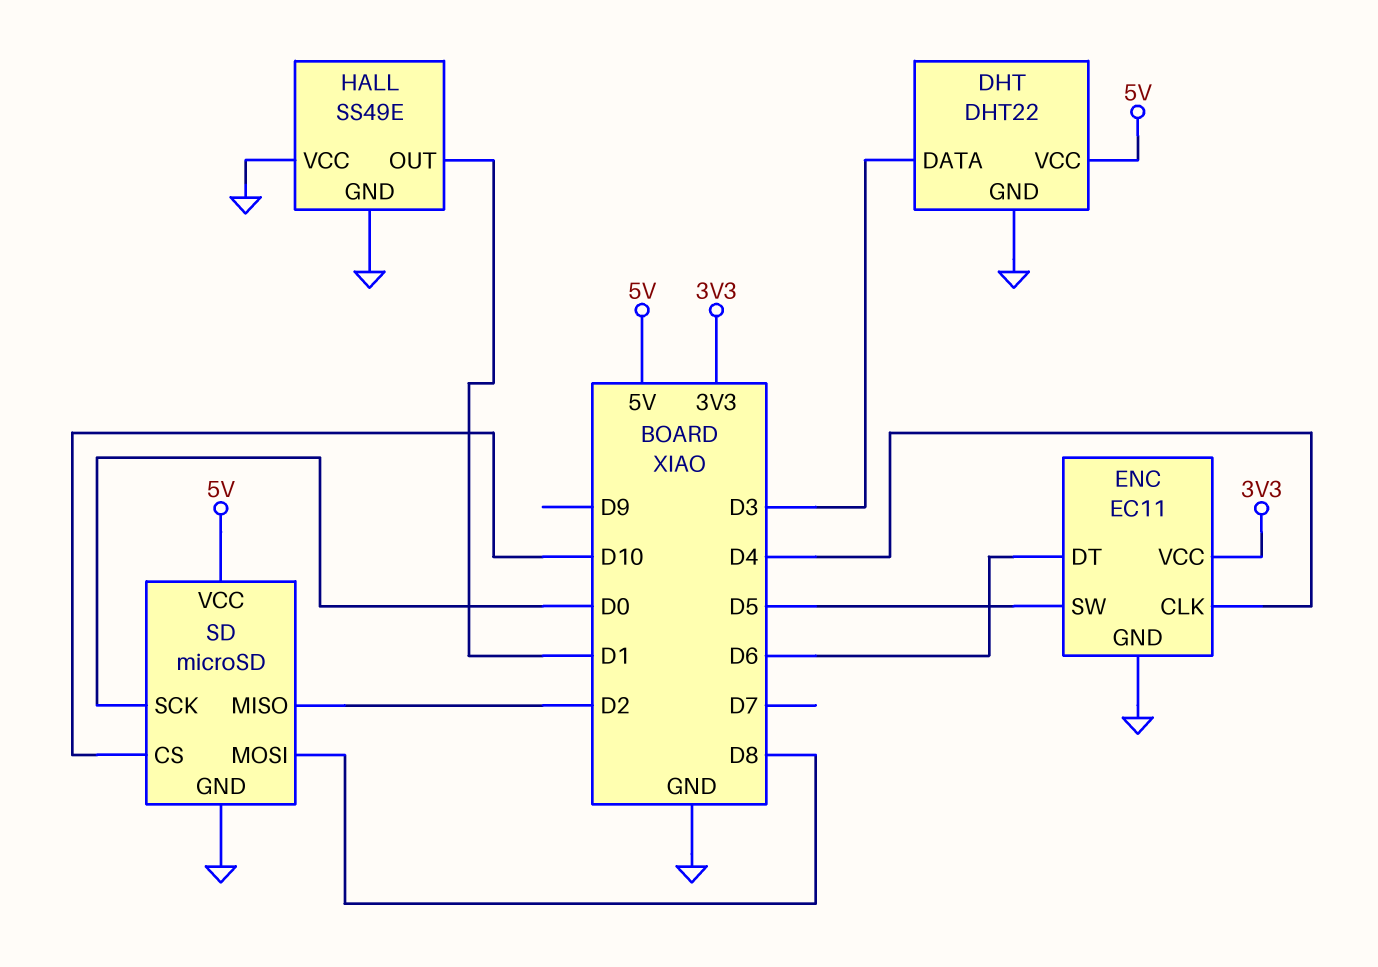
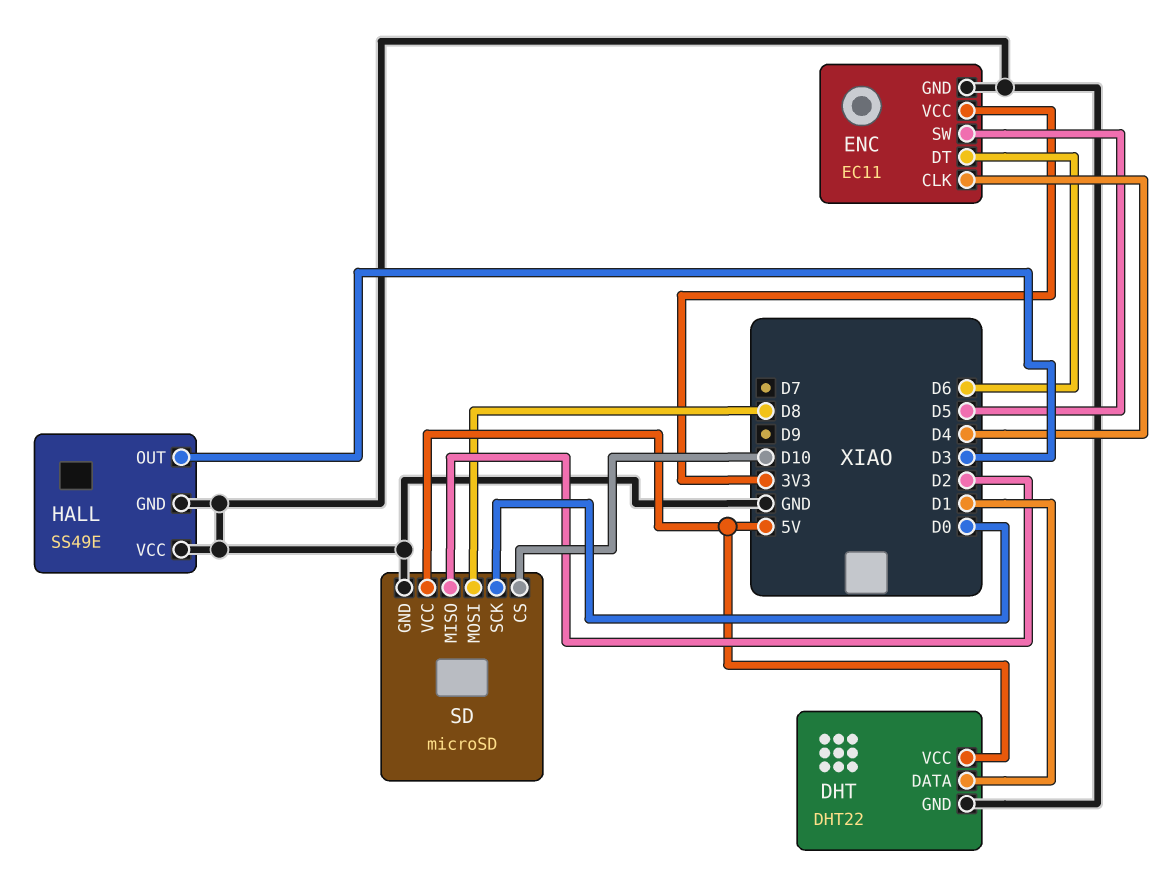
DHT pin DATA: D3 -> D1
HALL pin OUT: D1 -> D3

